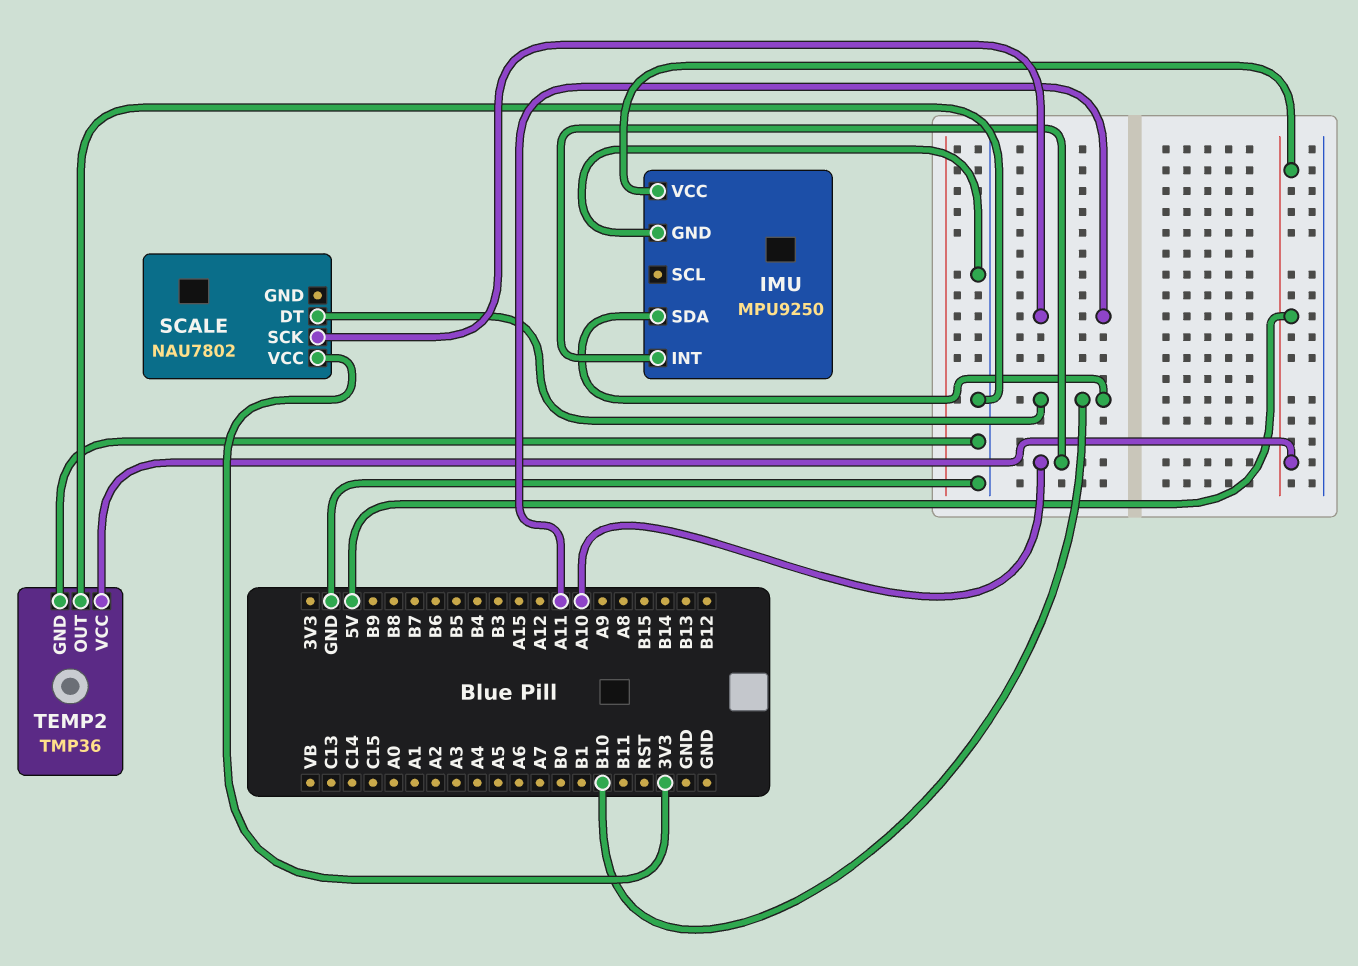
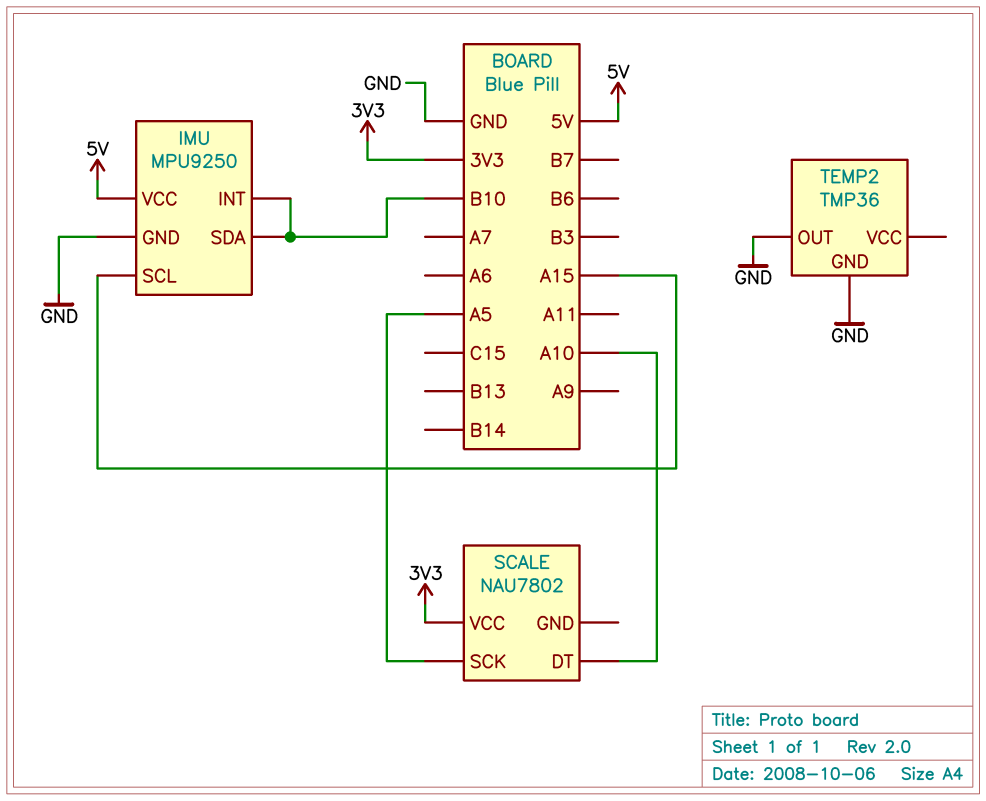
IMU pin INT: A10 -> B10
IMU pin SCL: none -> A15
SCALE pin DT: B10 -> A10
SCALE pin SCK: A11 -> A5
TEMP2 pin VCC: 5V -> none

